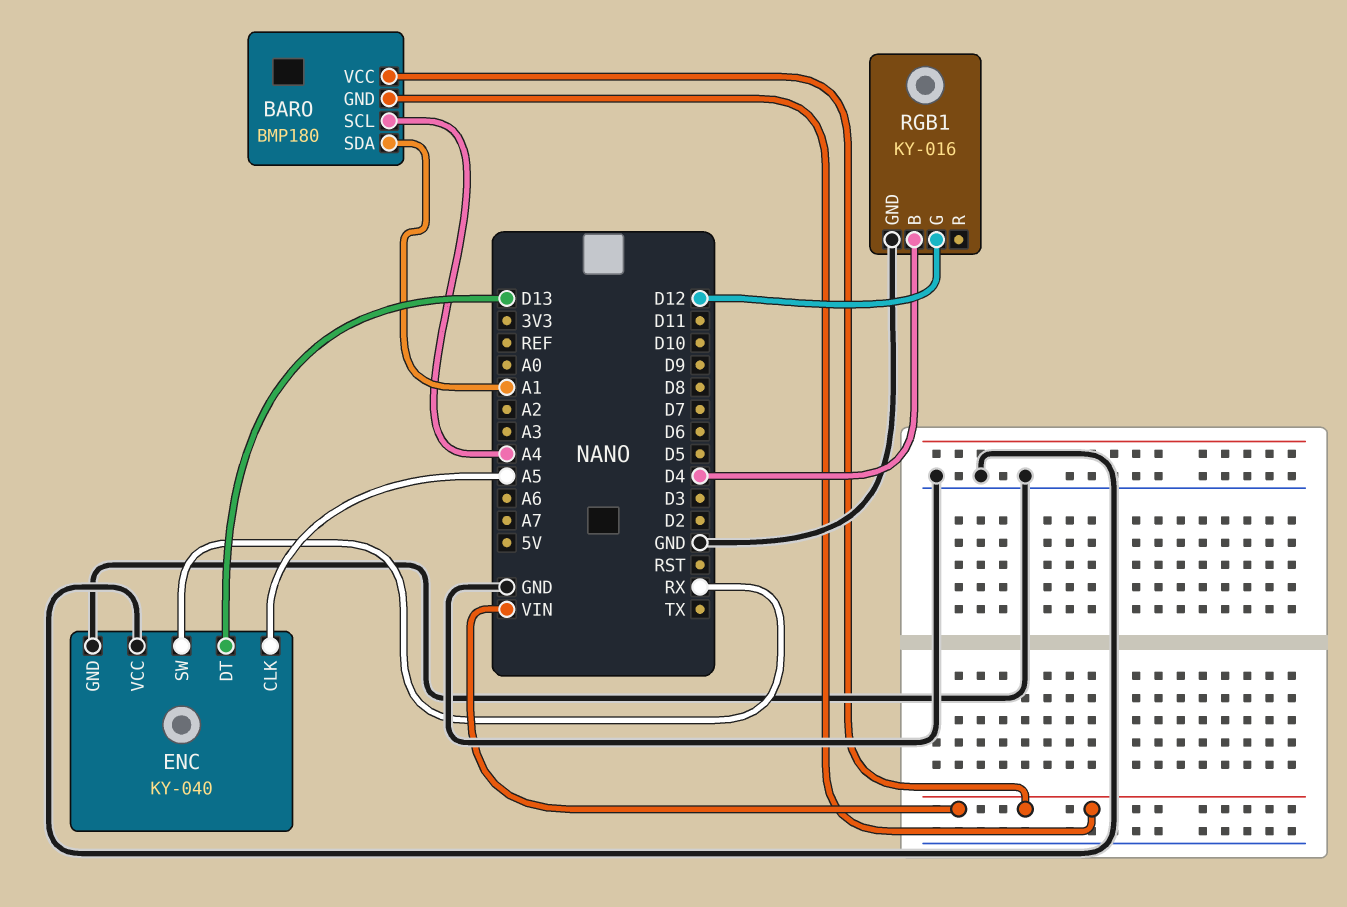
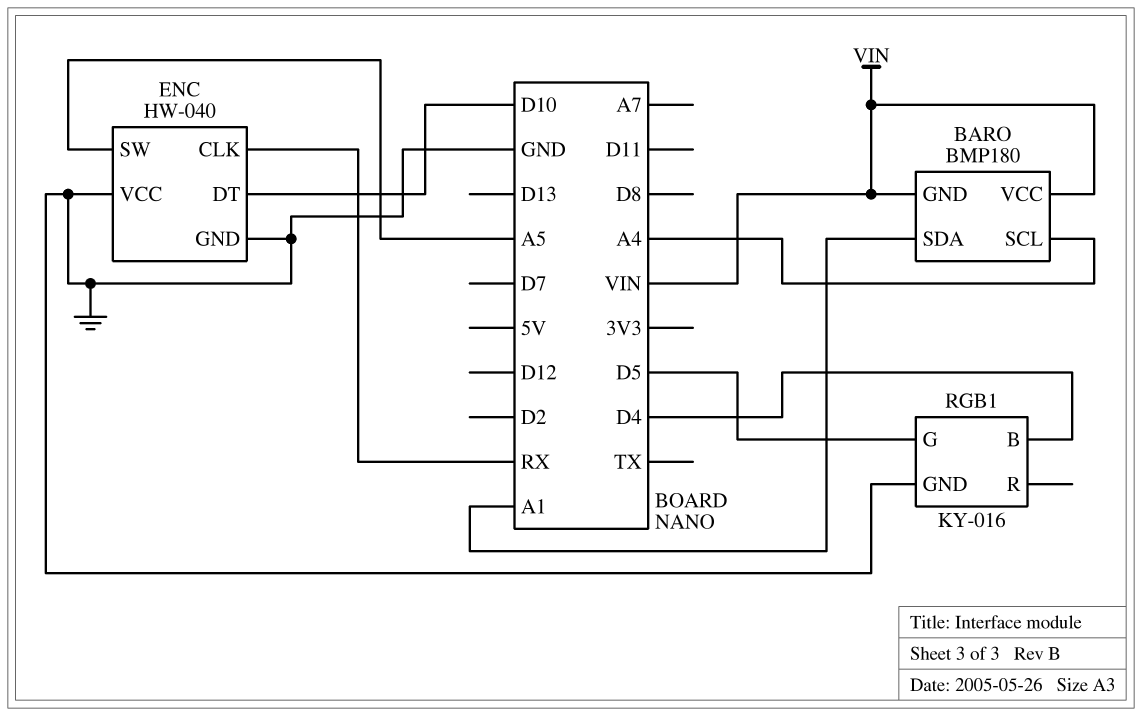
ENC: KY-040 -> HW-040
ENC pin CLK: A5 -> RX
ENC pin DT: D13 -> D10
ENC pin SW: RX -> A5
RGB1 pin G: D12 -> D5

